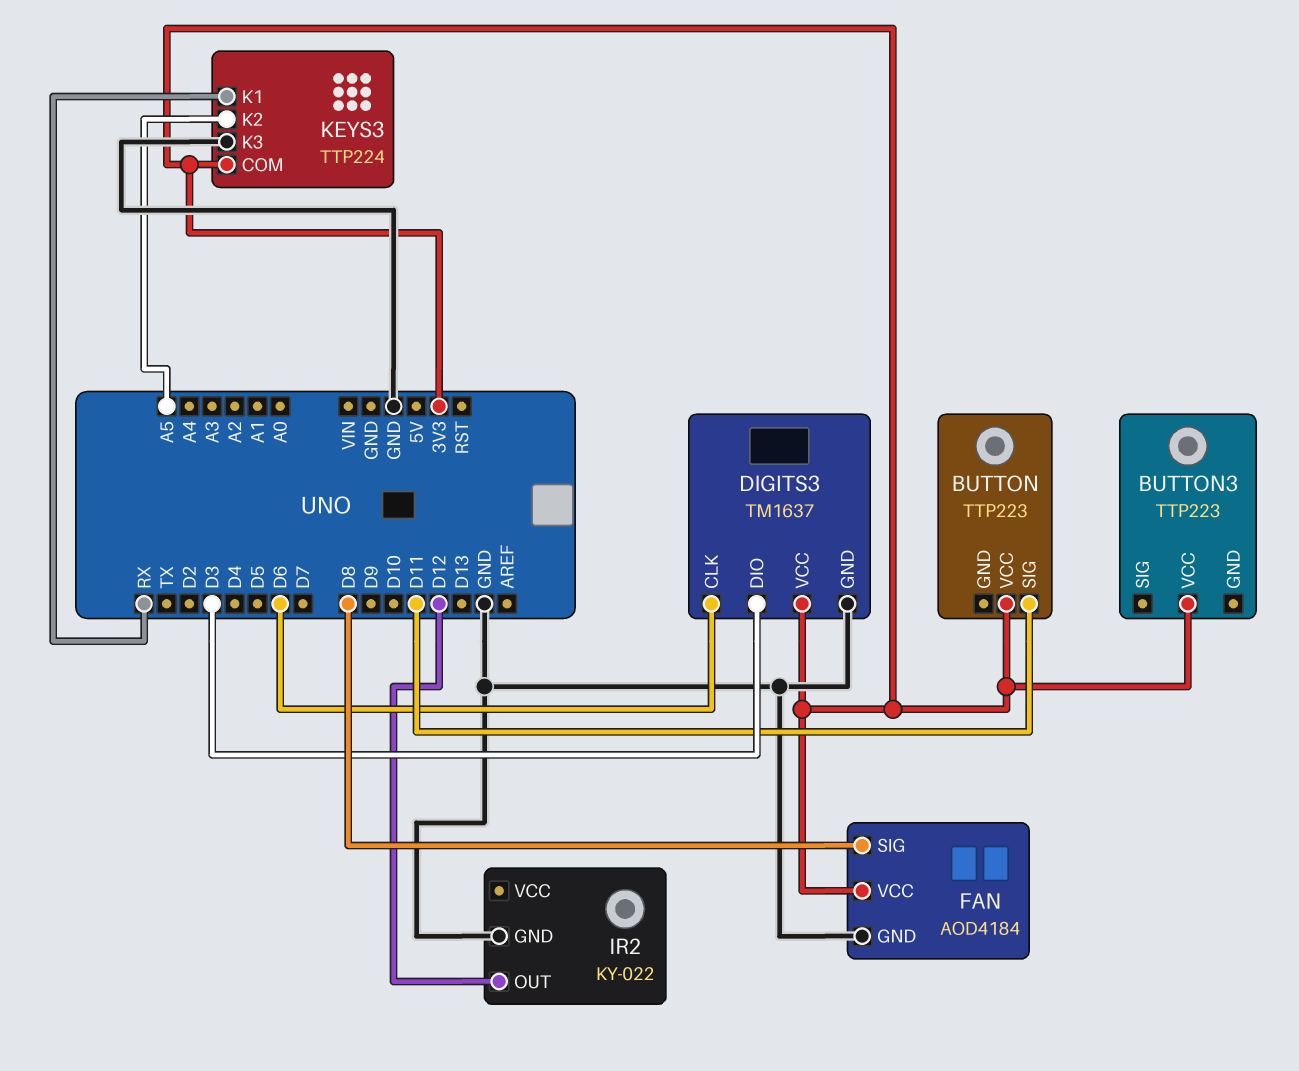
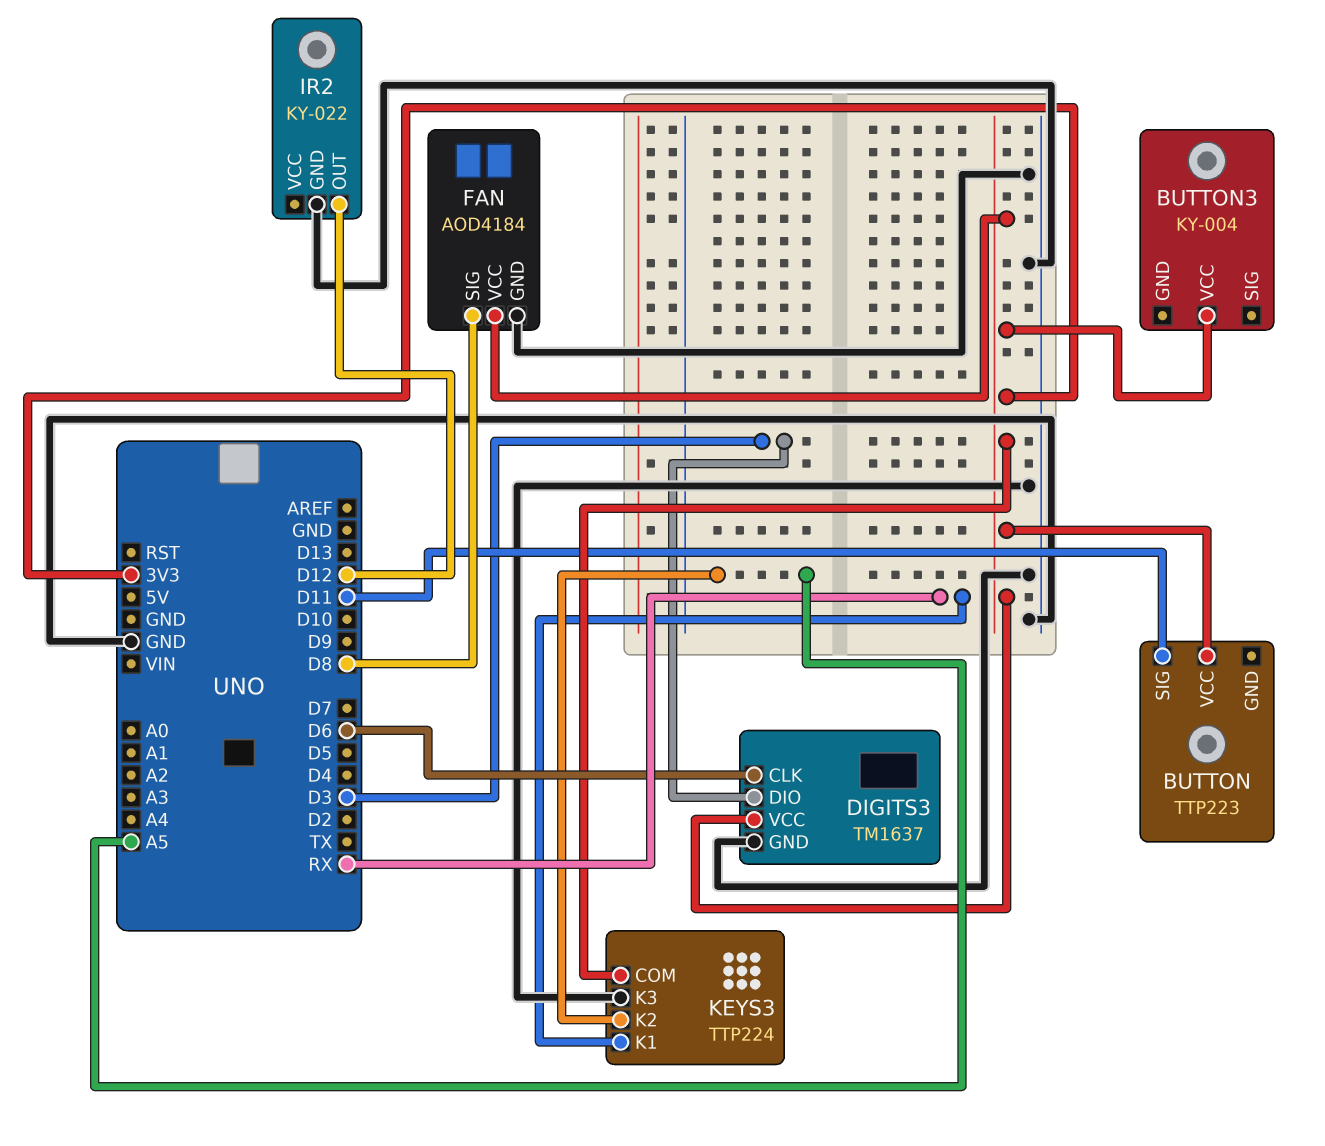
BUTTON3: TTP223 -> KY-004

